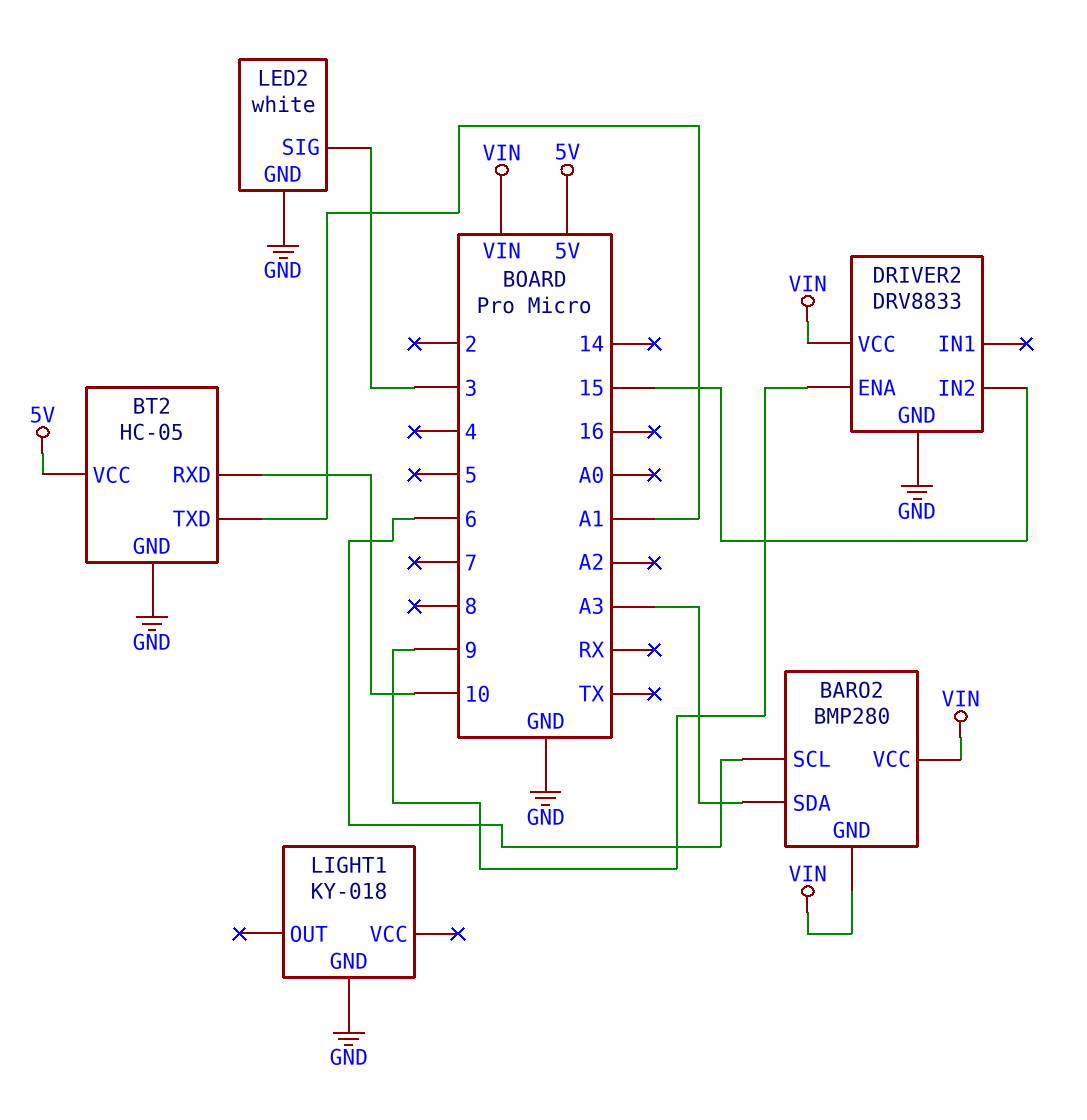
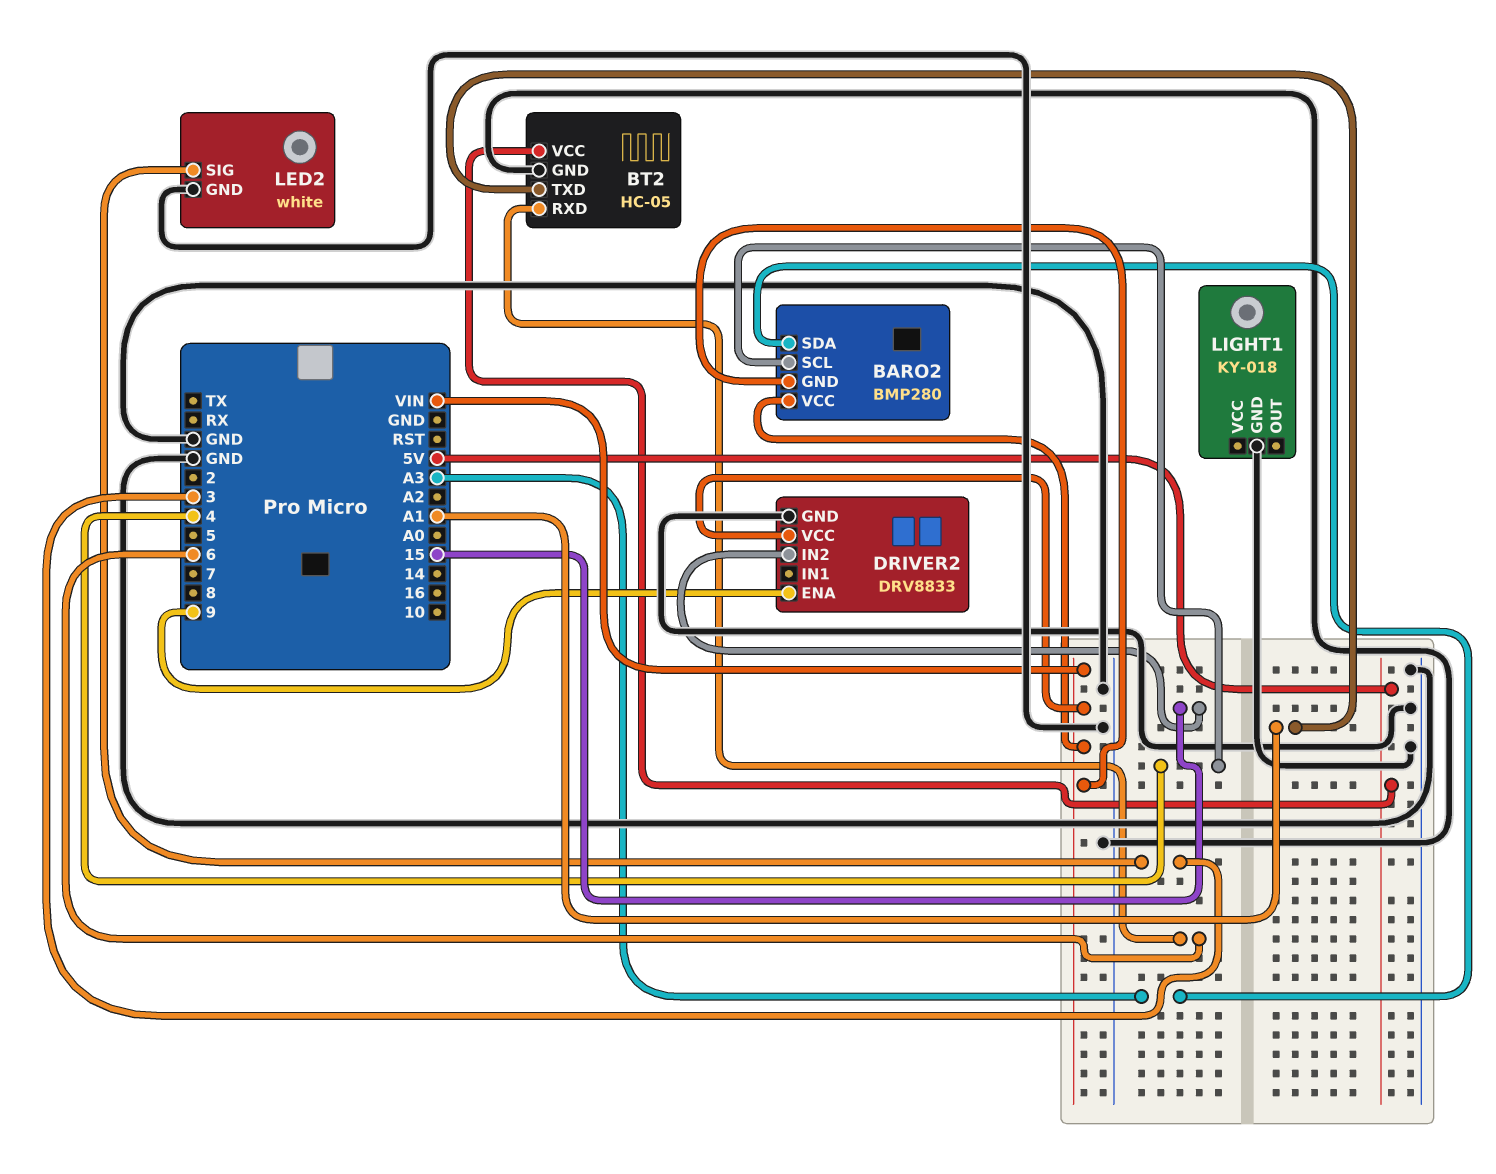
BARO2 pin SCL: 6 -> 4
BT2 pin RXD: 10 -> 6

